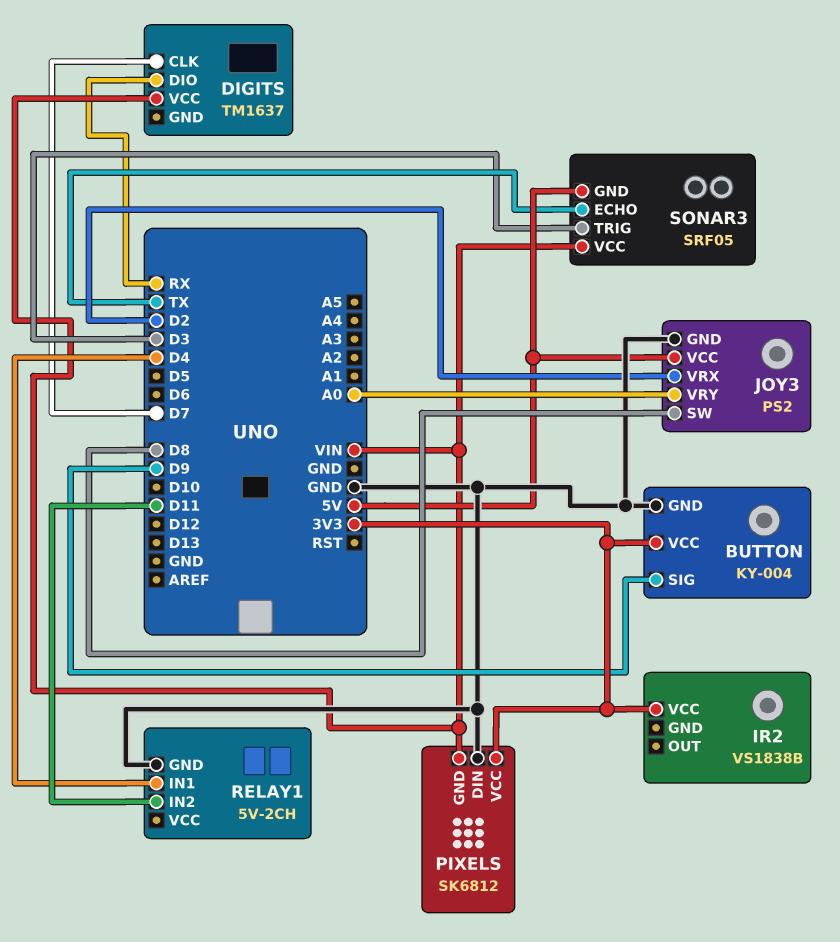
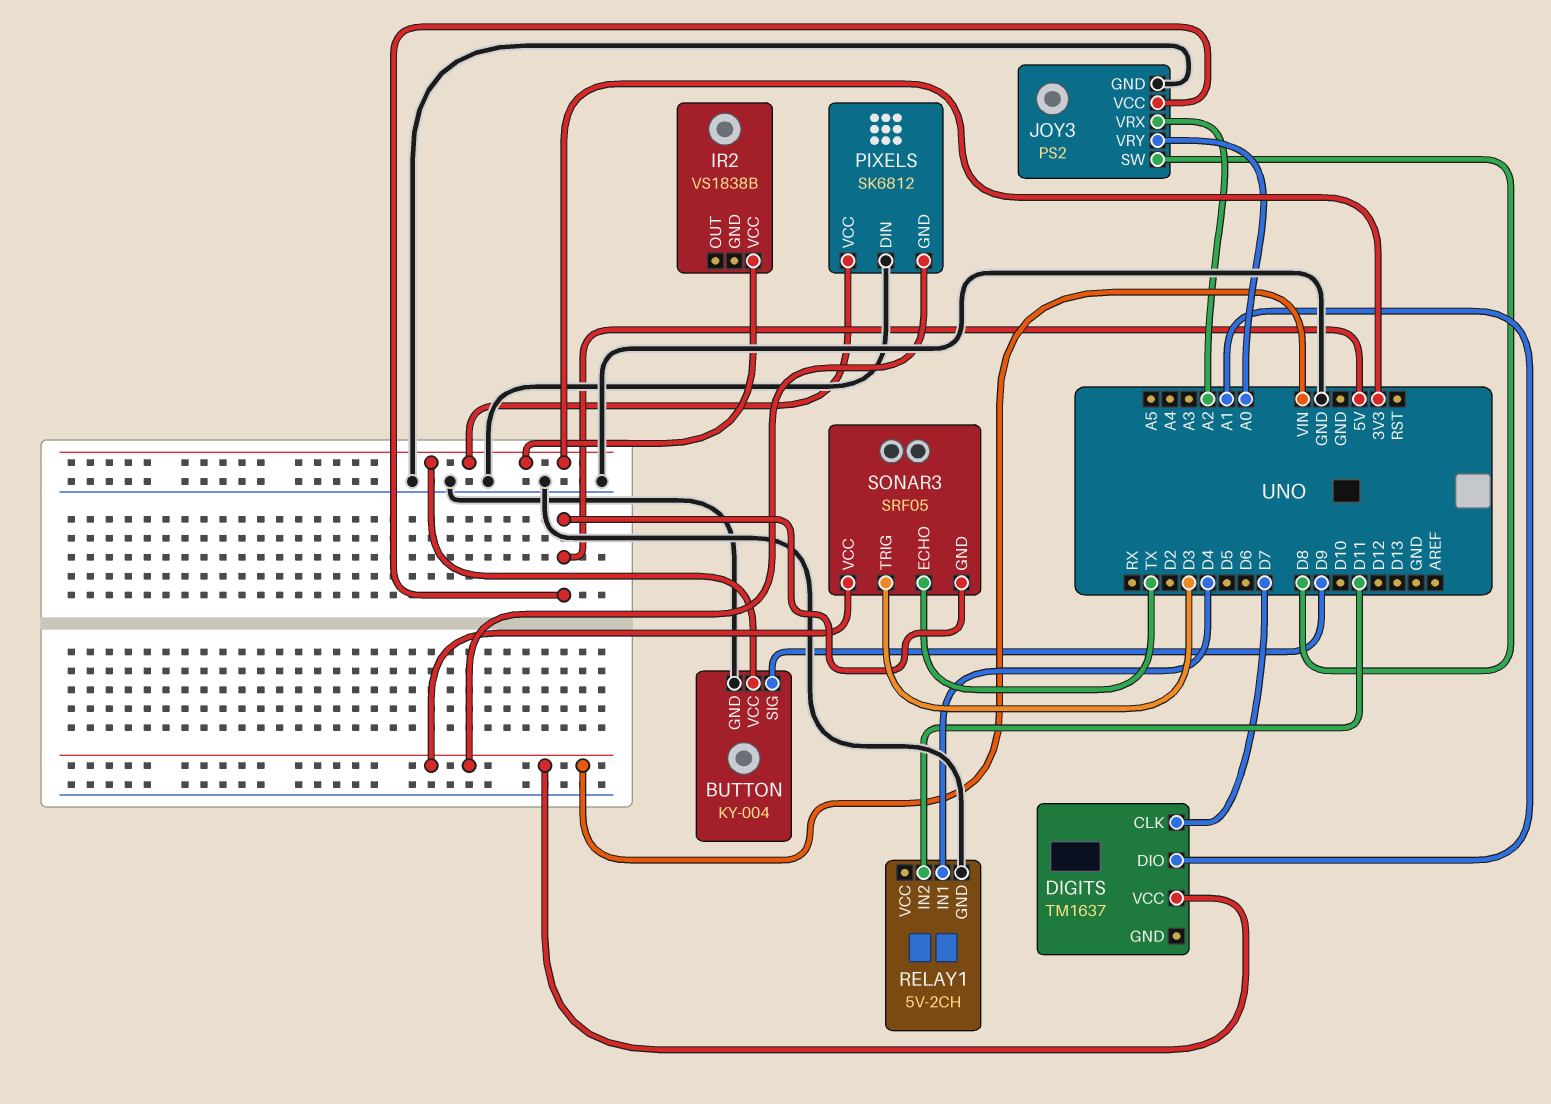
DIGITS pin DIO: RX -> A1
JOY3 pin VRX: D2 -> A2

